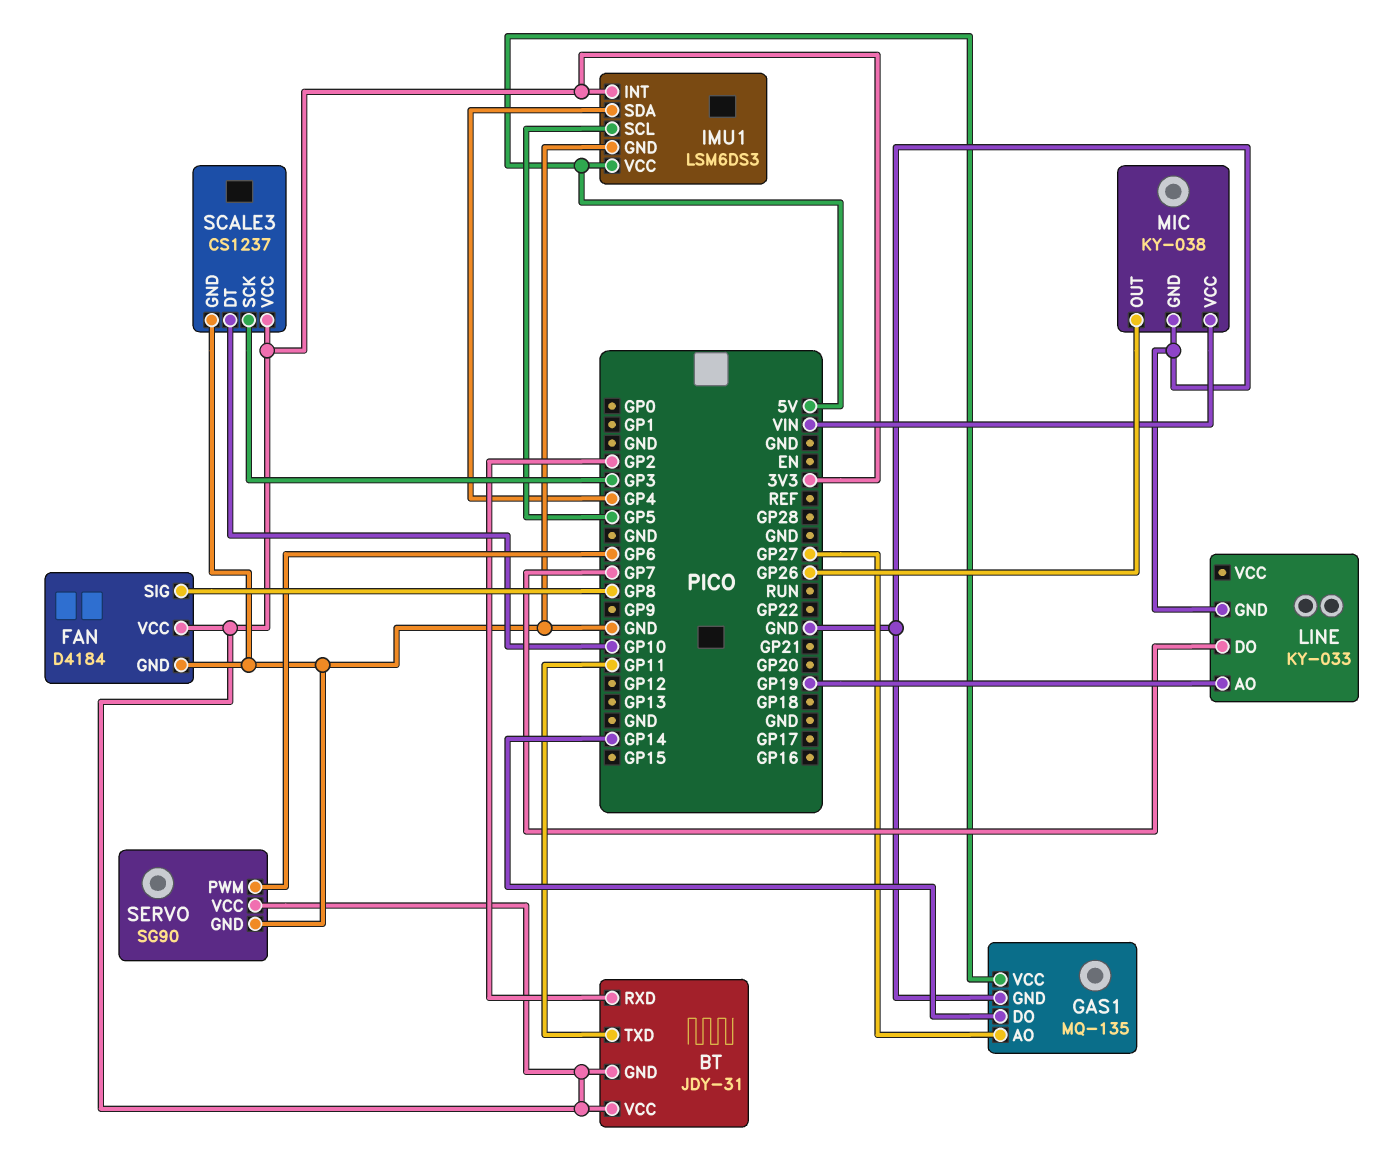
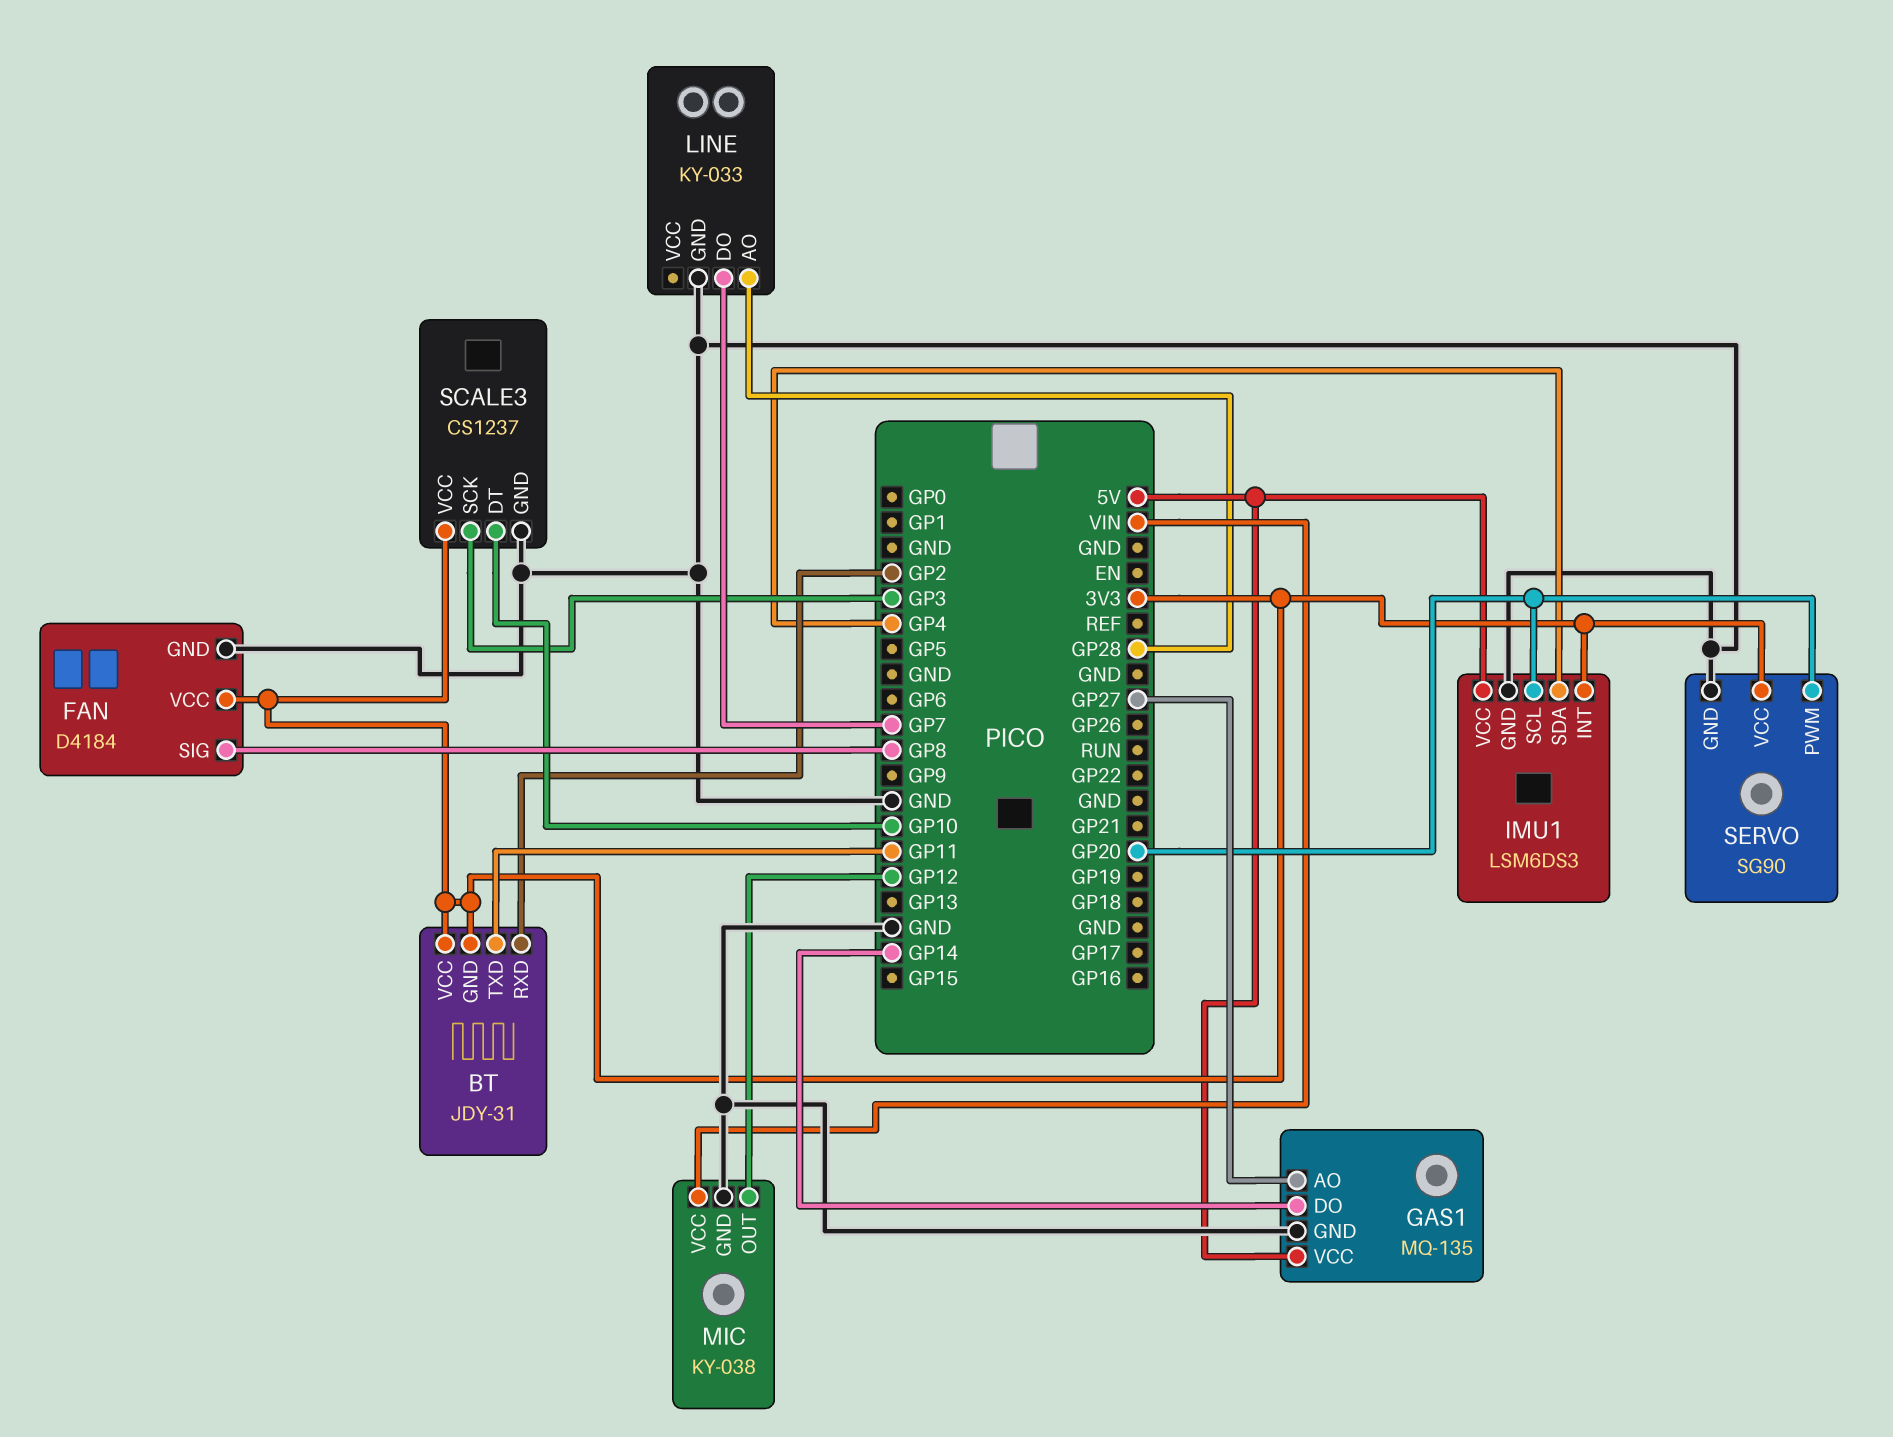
IMU1 pin SCL: GP5 -> GP20
LINE pin AO: GP19 -> GP28
MIC pin OUT: GP26 -> GP12
SERVO pin PWM: GP6 -> GP20

